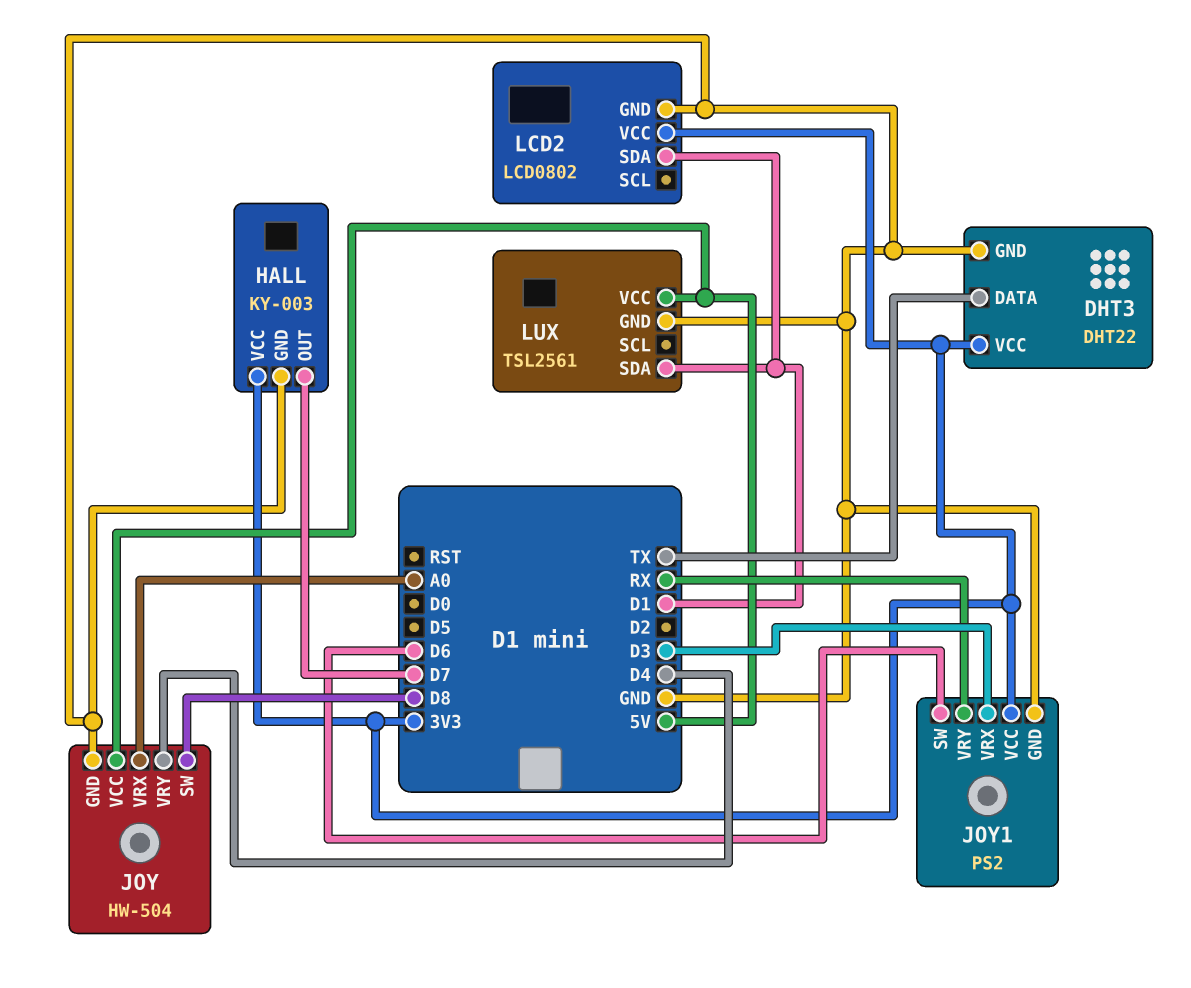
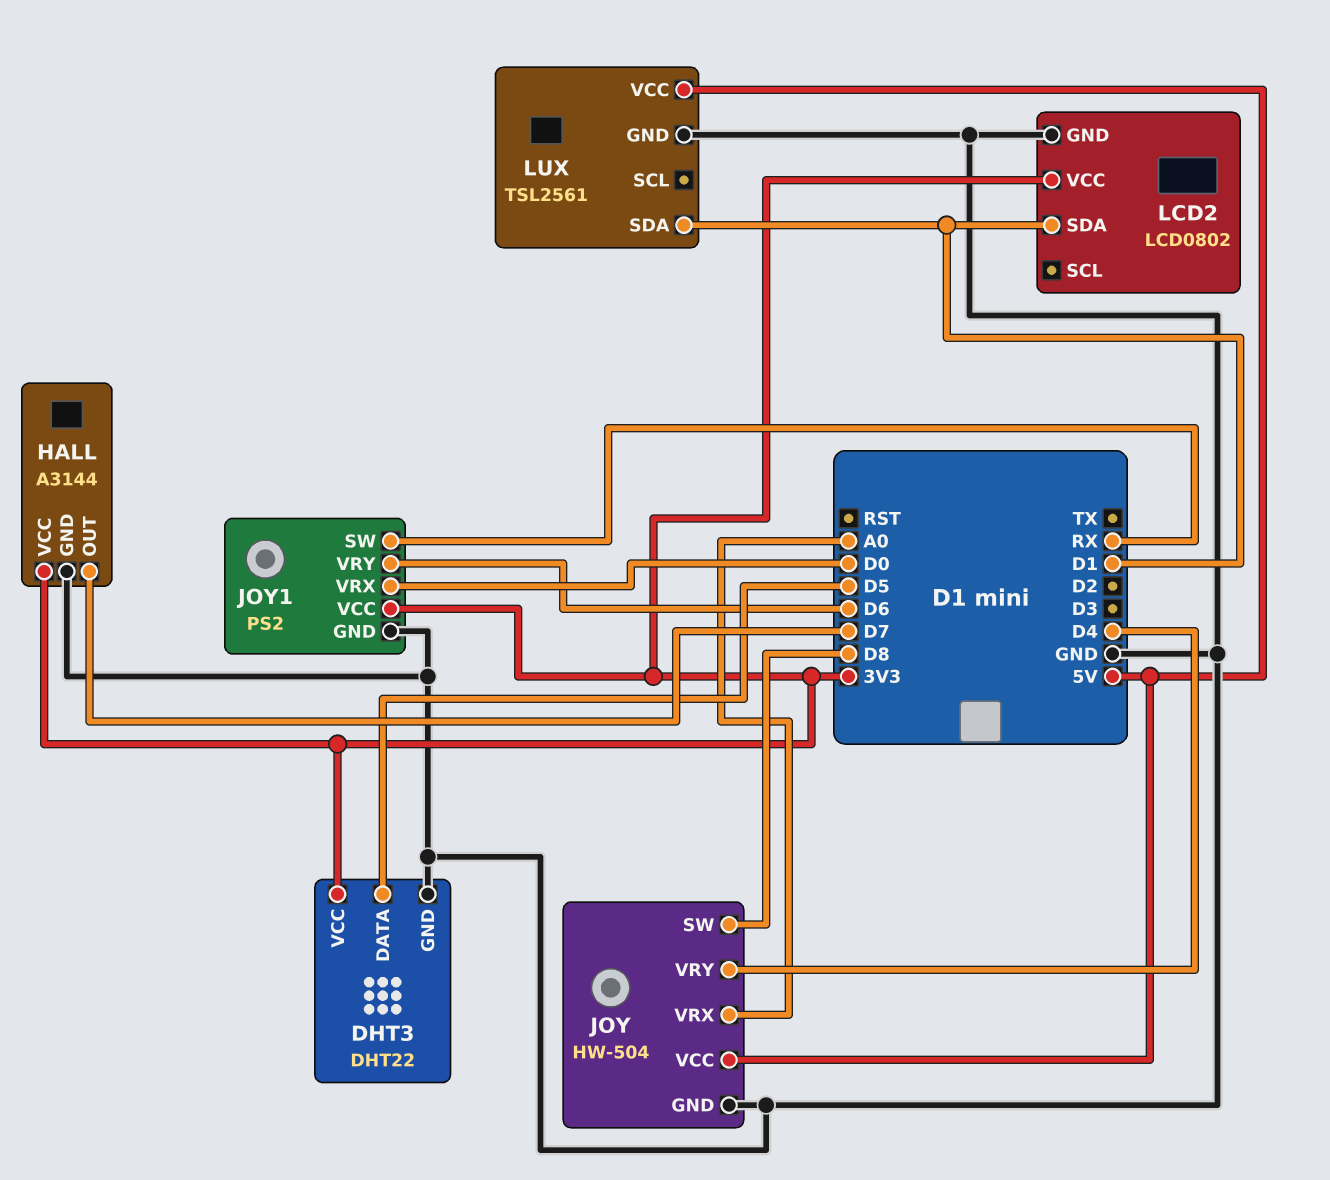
DHT3 pin DATA: TX -> D5
HALL: KY-003 -> A3144
JOY1 pin SW: D6 -> RX
JOY1 pin VRX: D3 -> D0
JOY1 pin VRY: RX -> D6

